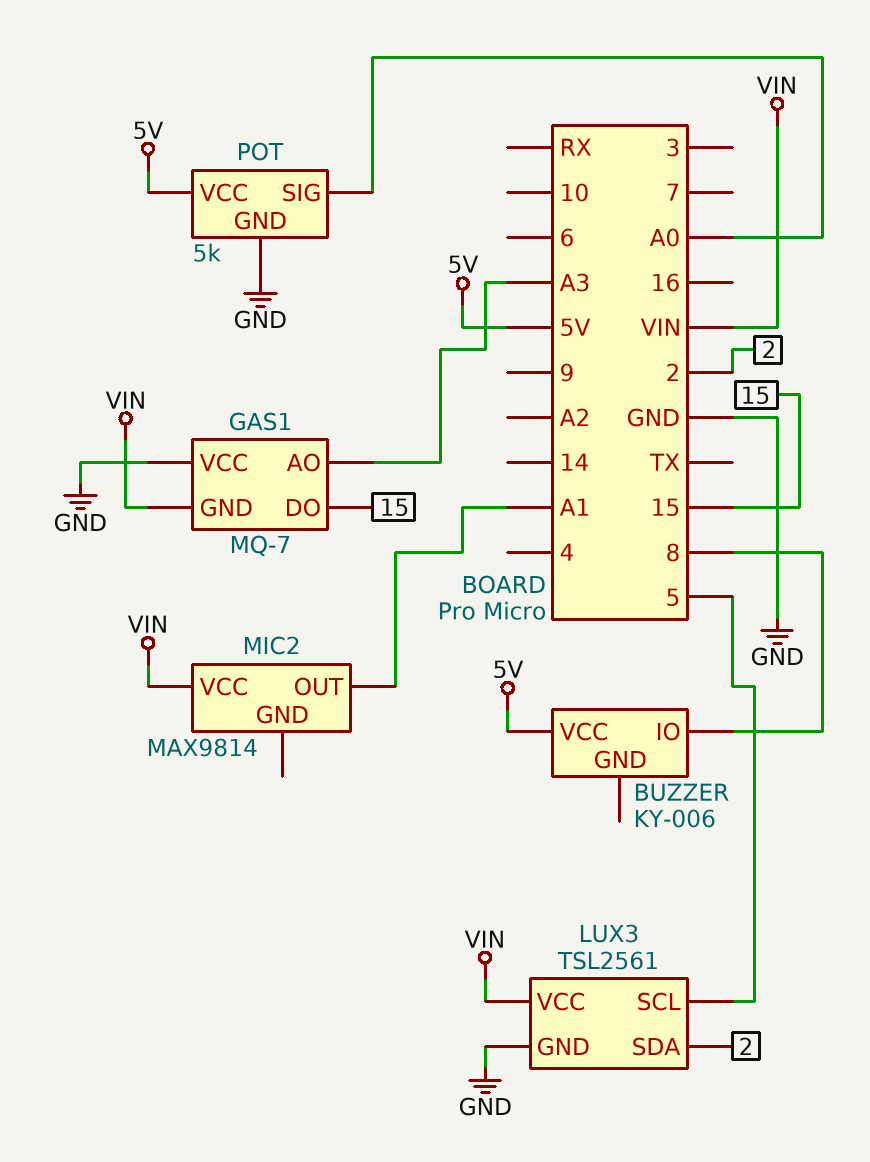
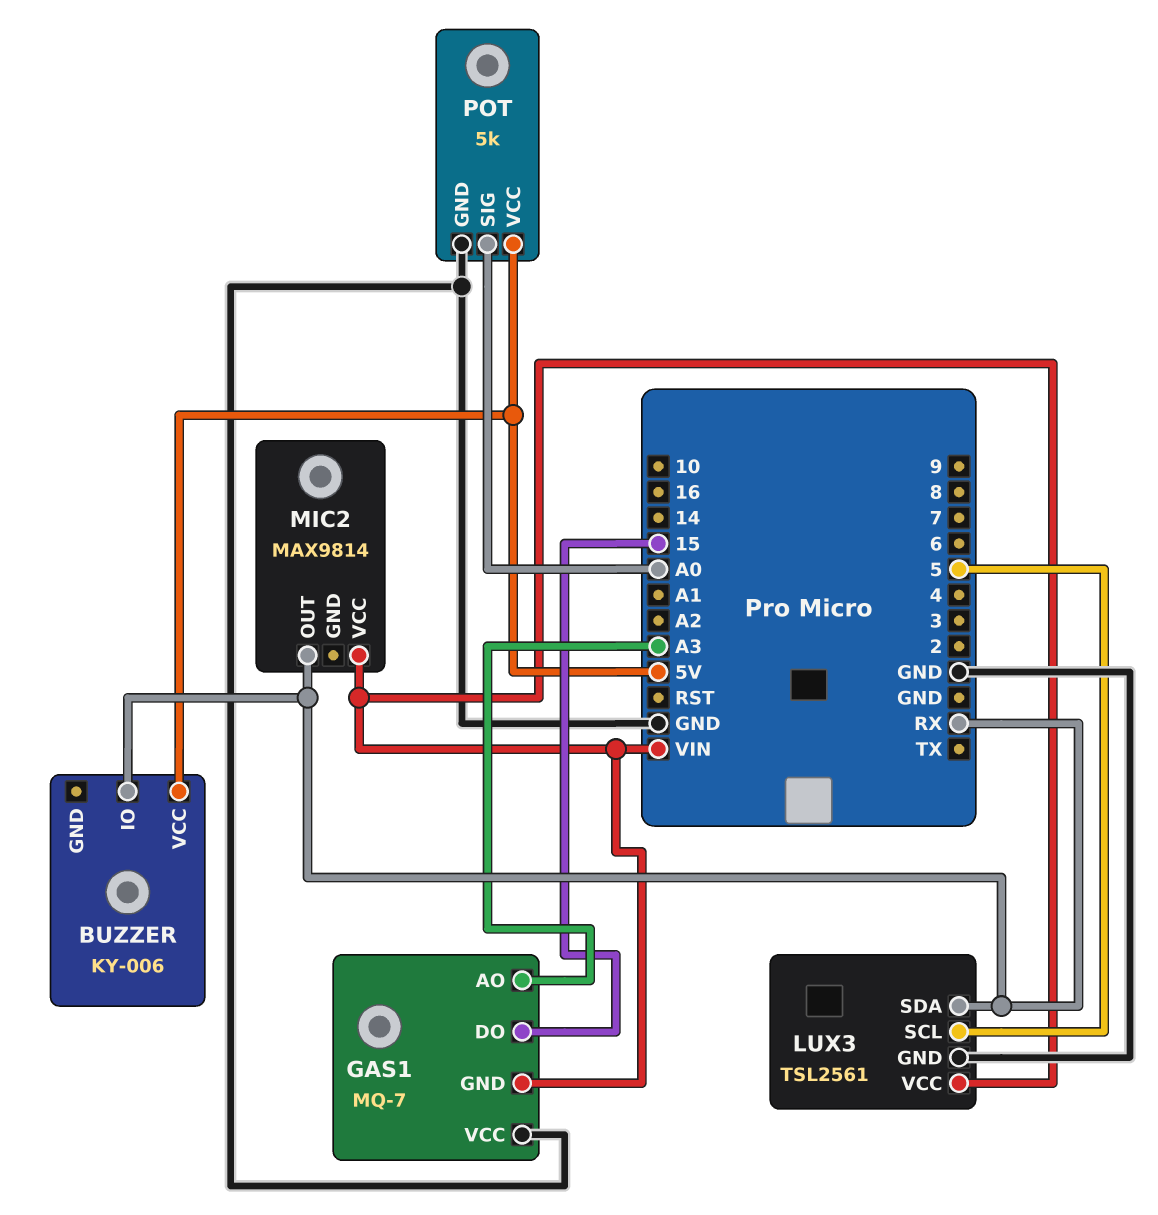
BUZZER pin IO: 8 -> RX
LUX3 pin SDA: 2 -> RX
MIC2 pin OUT: A1 -> RX

